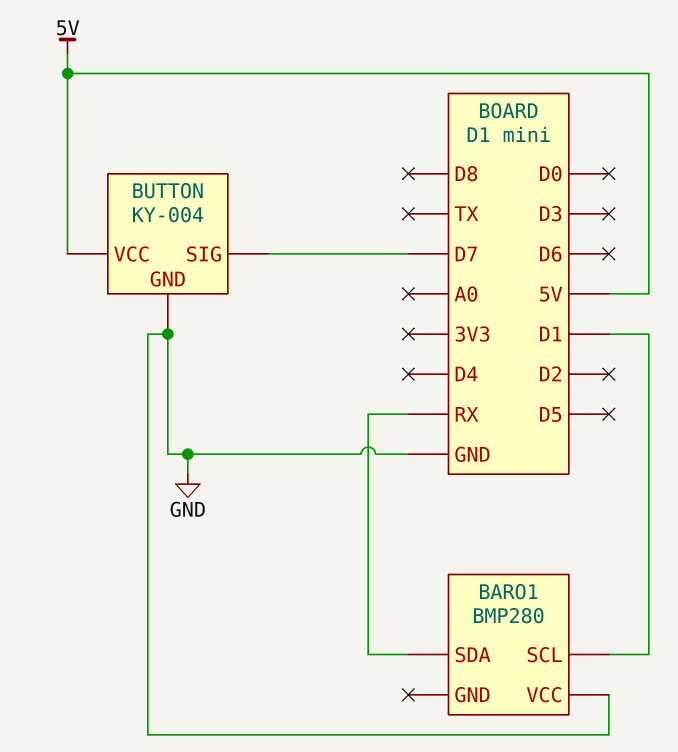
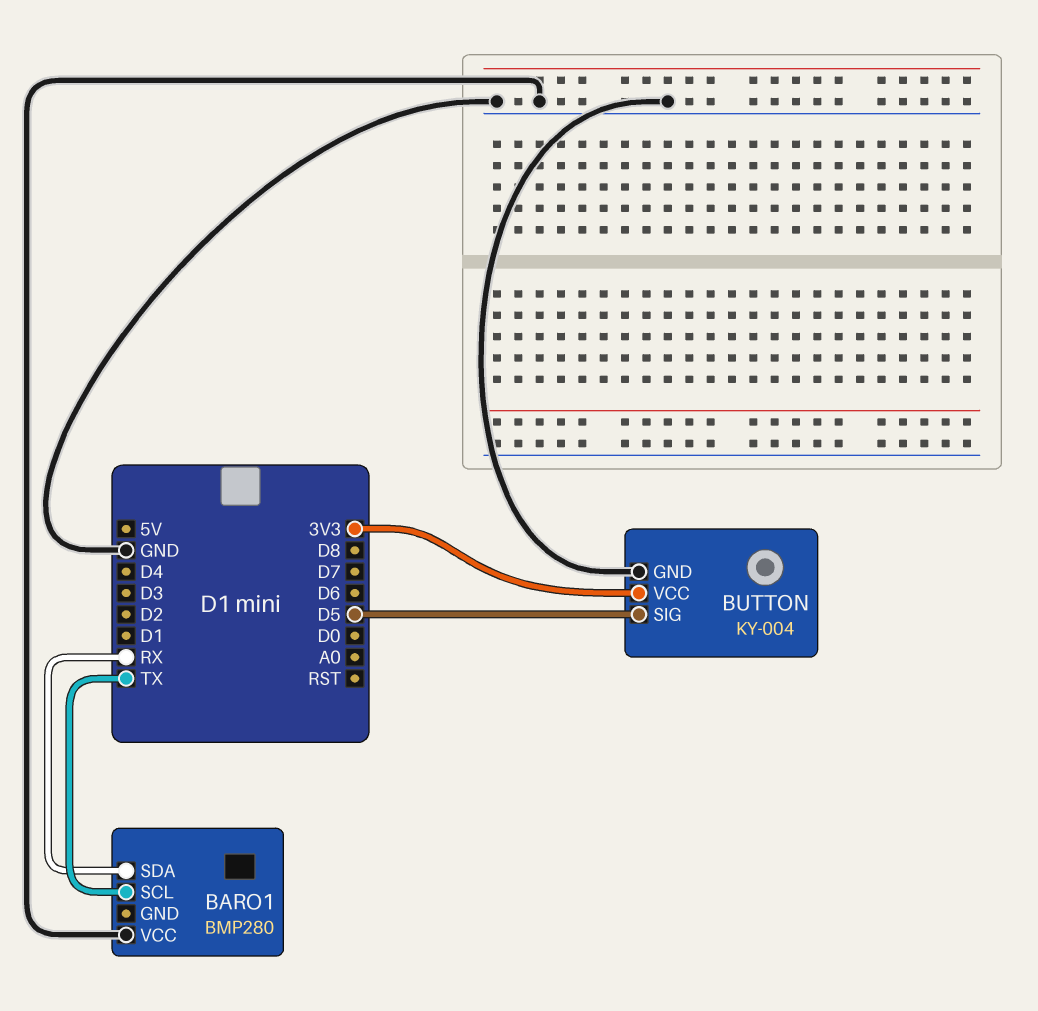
BARO1 pin SCL: D1 -> TX
BUTTON pin SIG: D7 -> D5
BUTTON pin VCC: 5V -> 3V3

